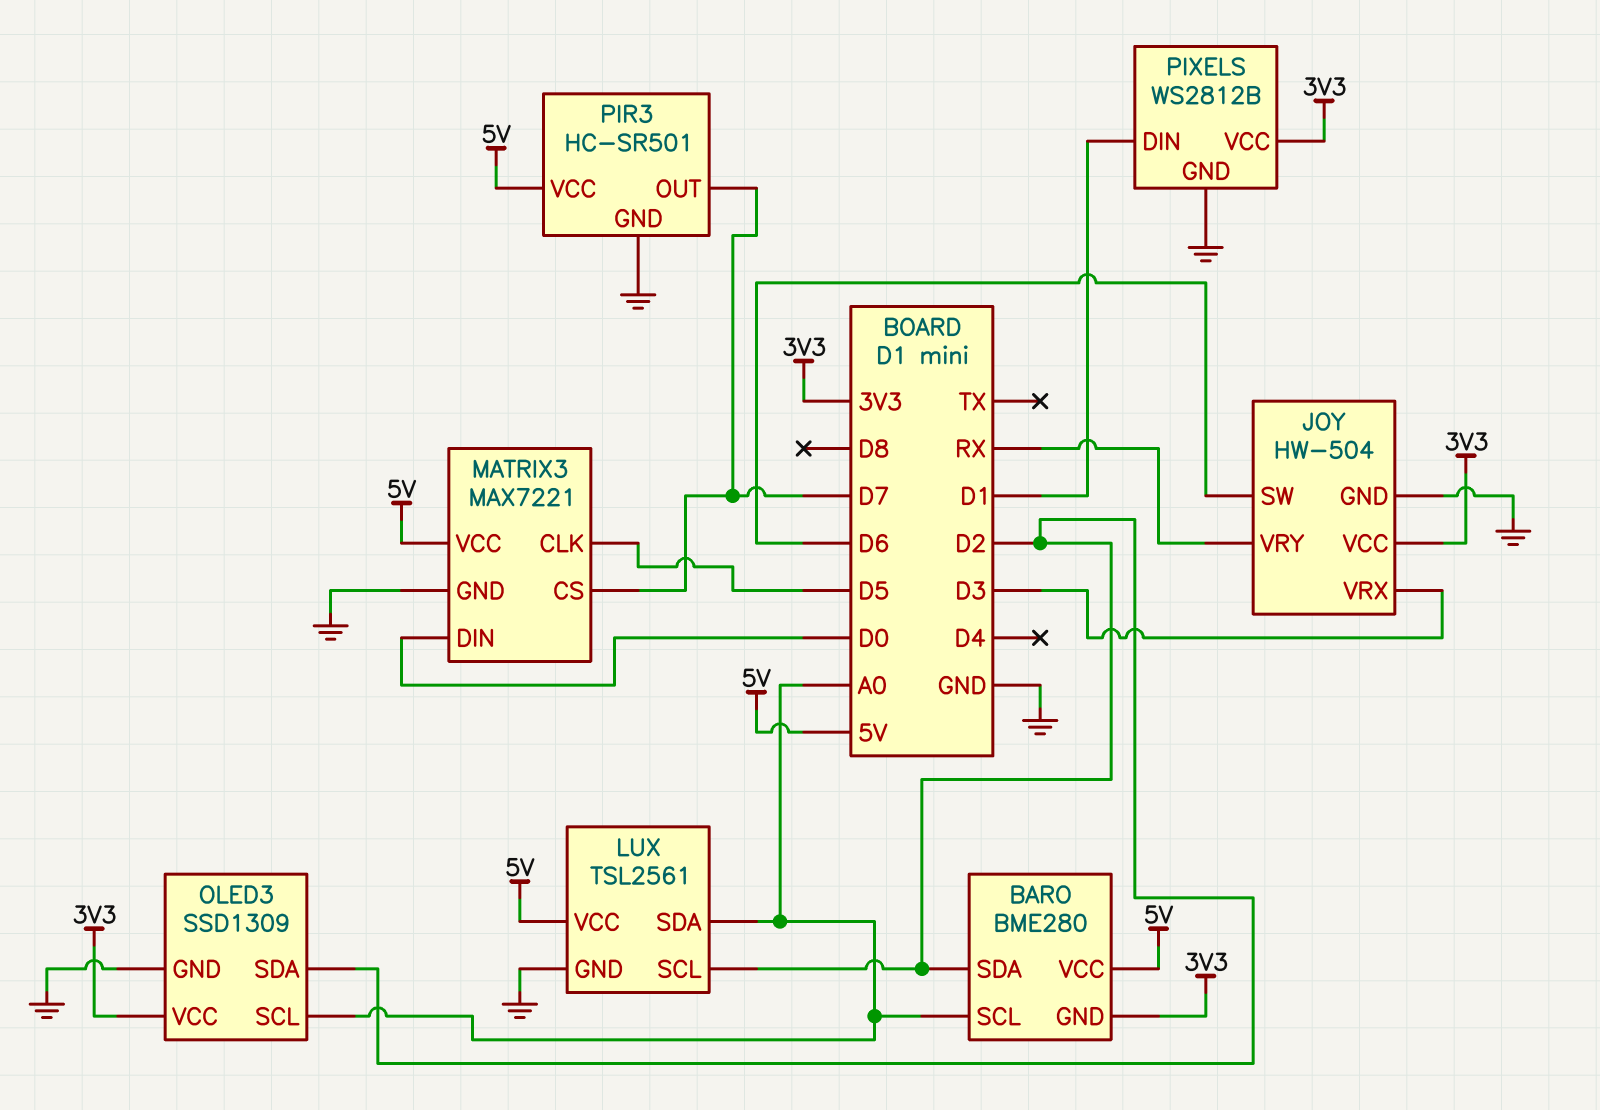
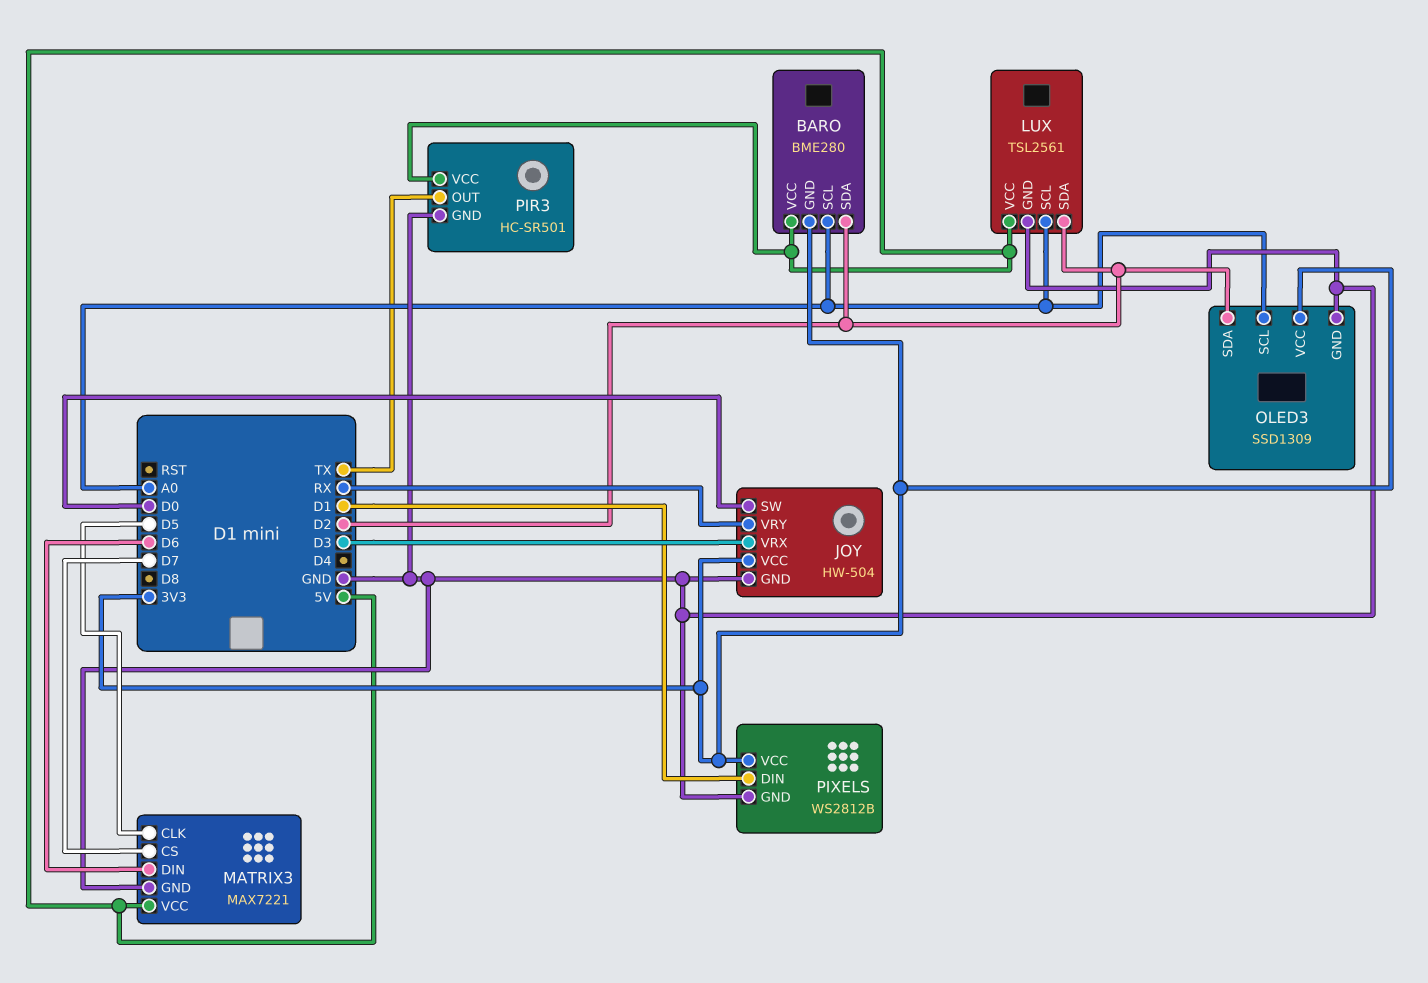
JOY pin SW: D6 -> D0
LUX pin SCL: D2 -> A0
LUX pin SDA: A0 -> D2
MATRIX3 pin DIN: D0 -> D6
PIR3 pin OUT: D7 -> TX

